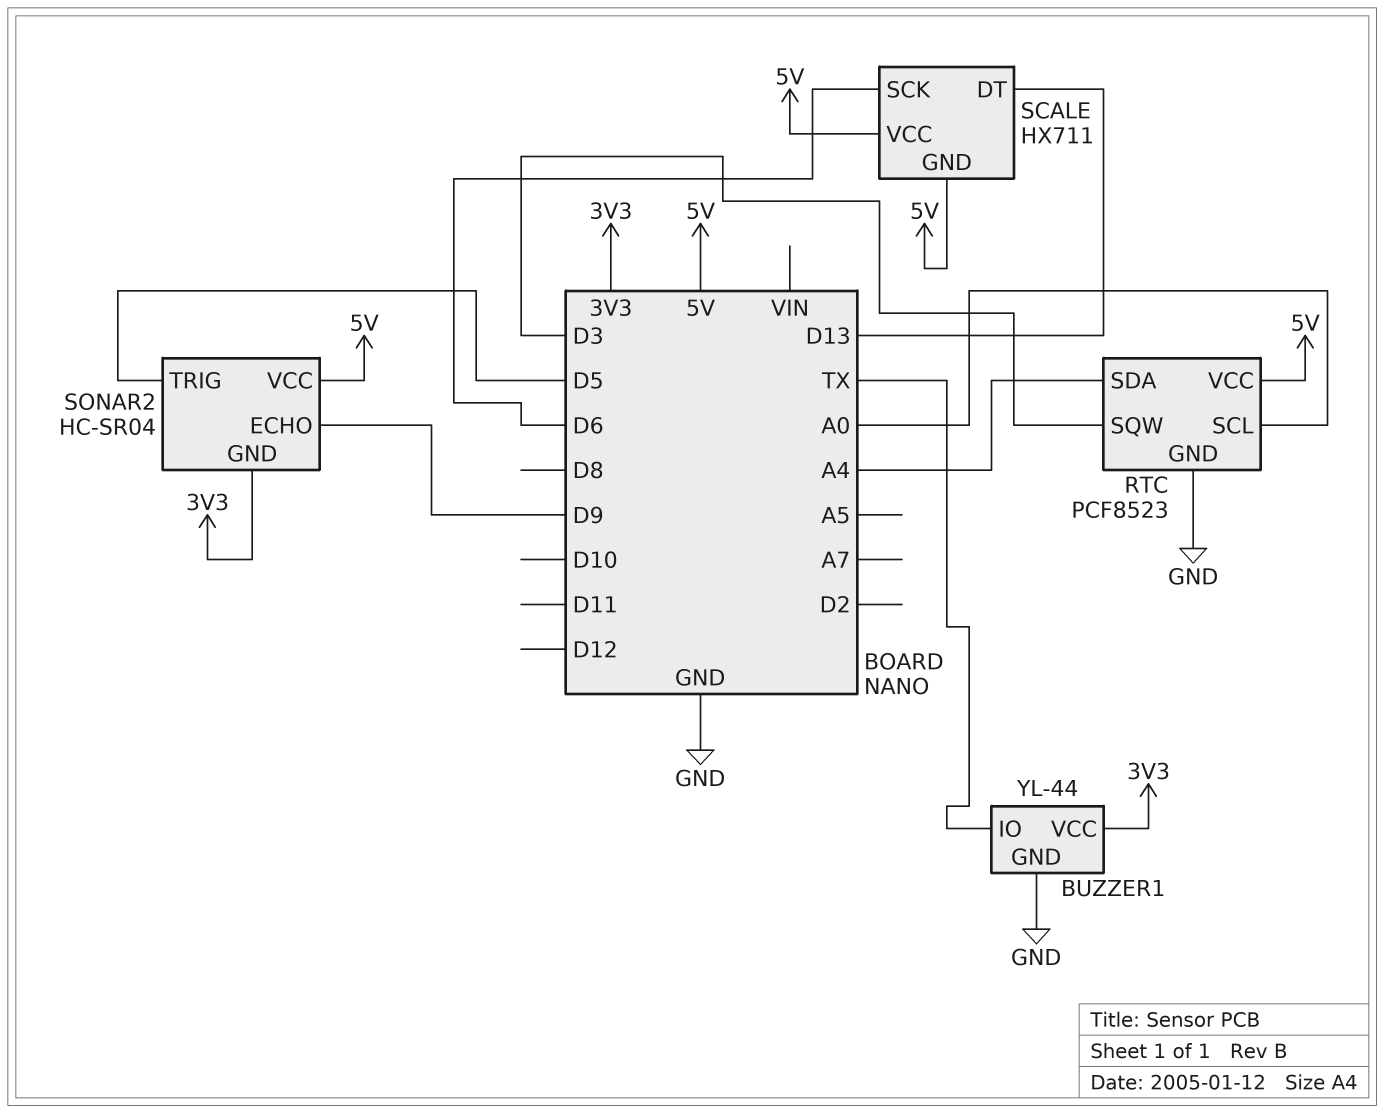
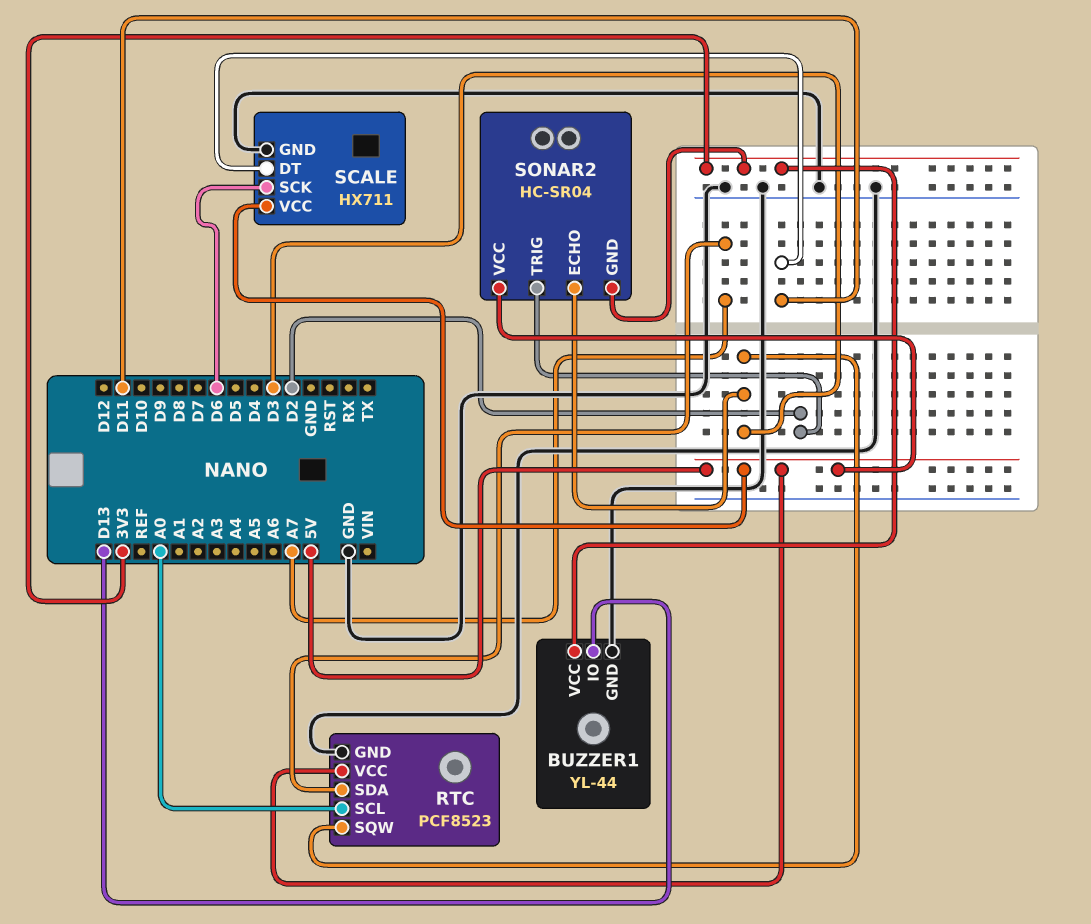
BUZZER1 pin IO: TX -> D13
RTC pin SDA: A4 -> A7
SCALE pin DT: D13 -> D11
SCALE pin GND: 5V -> GND
SONAR2 pin ECHO: D9 -> D3
SONAR2 pin TRIG: D5 -> D2

